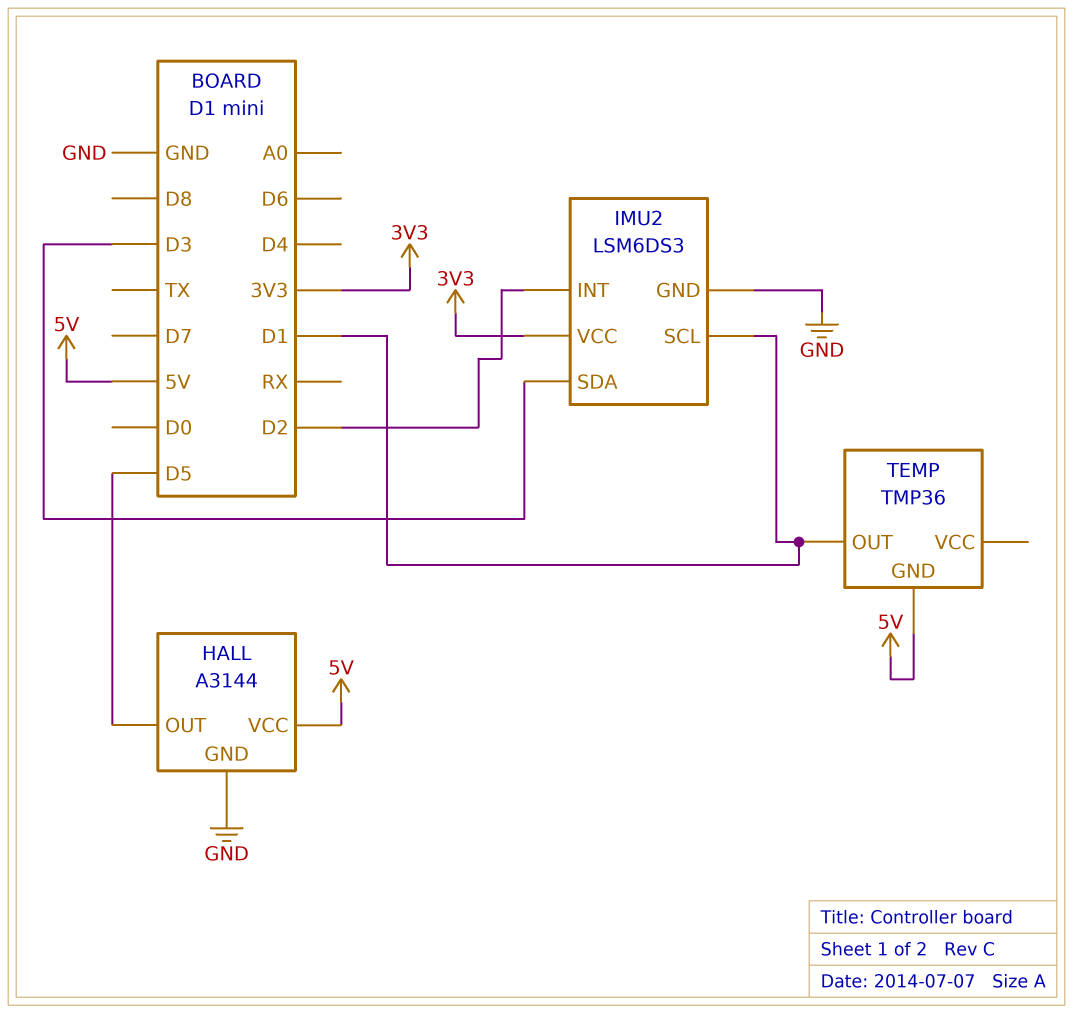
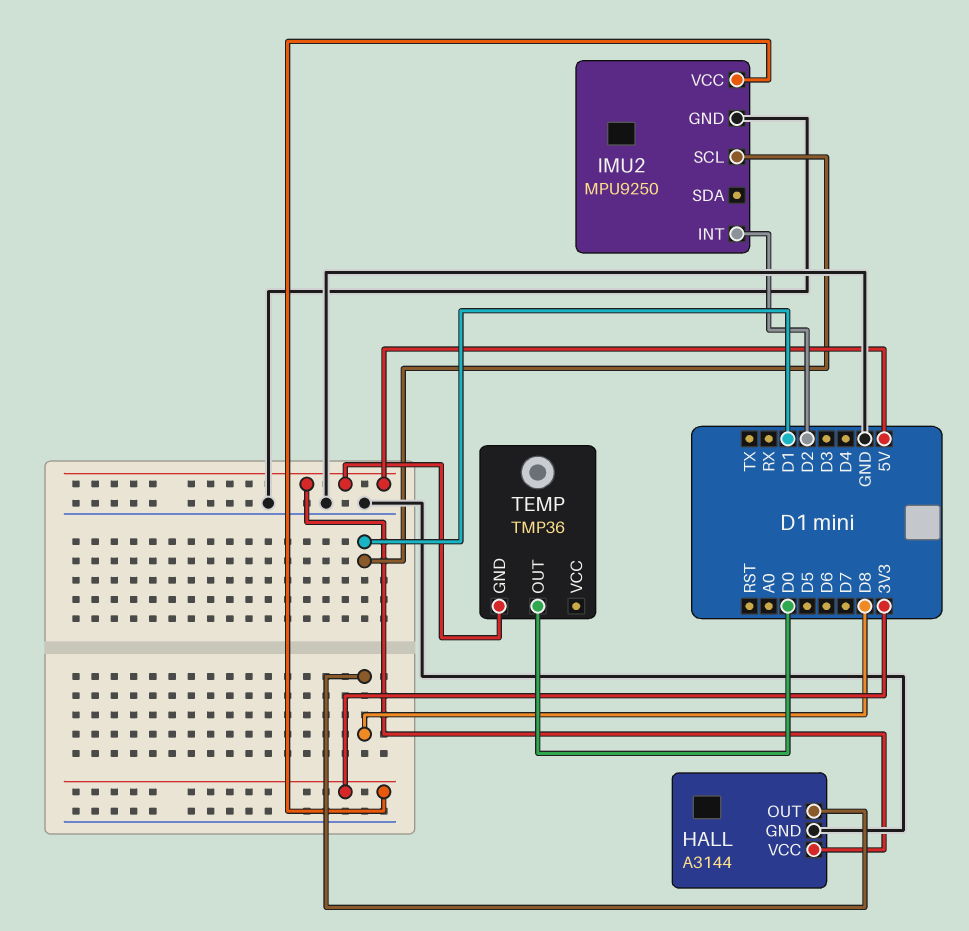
HALL pin OUT: D5 -> D8
IMU2: LSM6DS3 -> MPU9250
IMU2 pin SDA: D3 -> none
TEMP pin OUT: D1 -> D0

